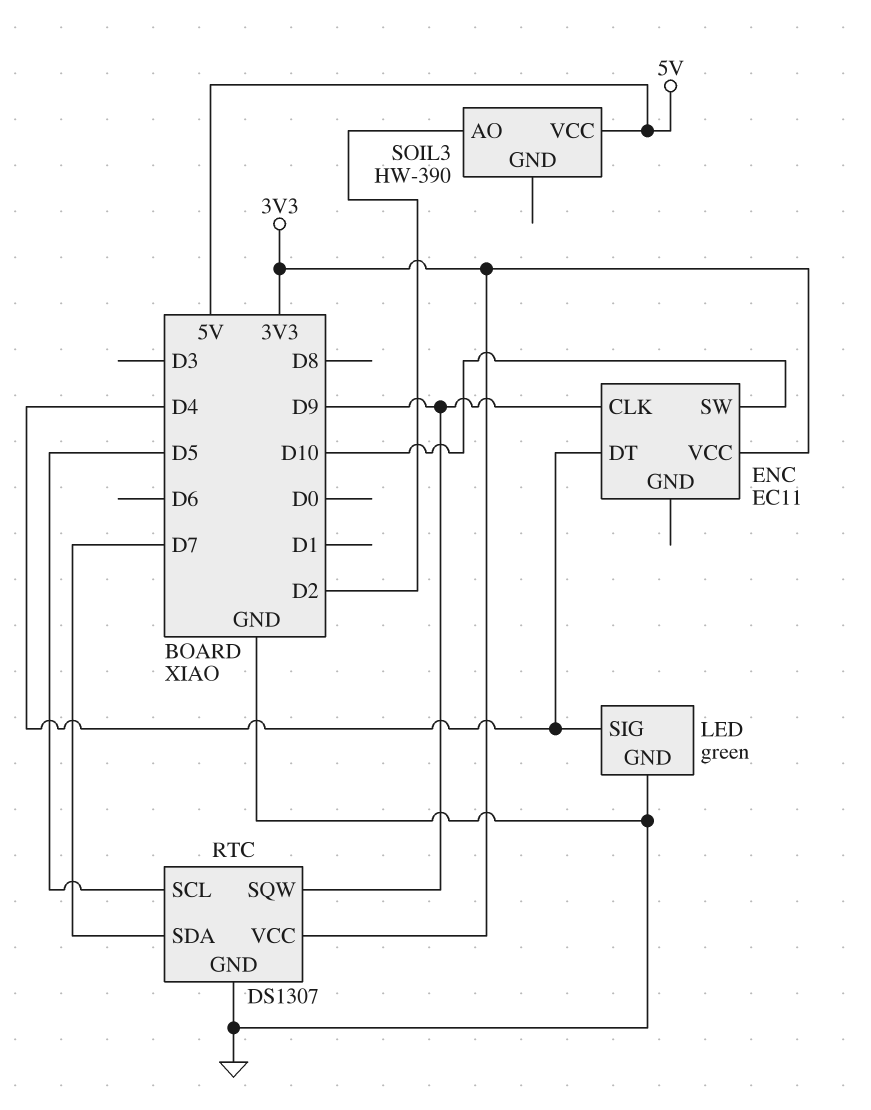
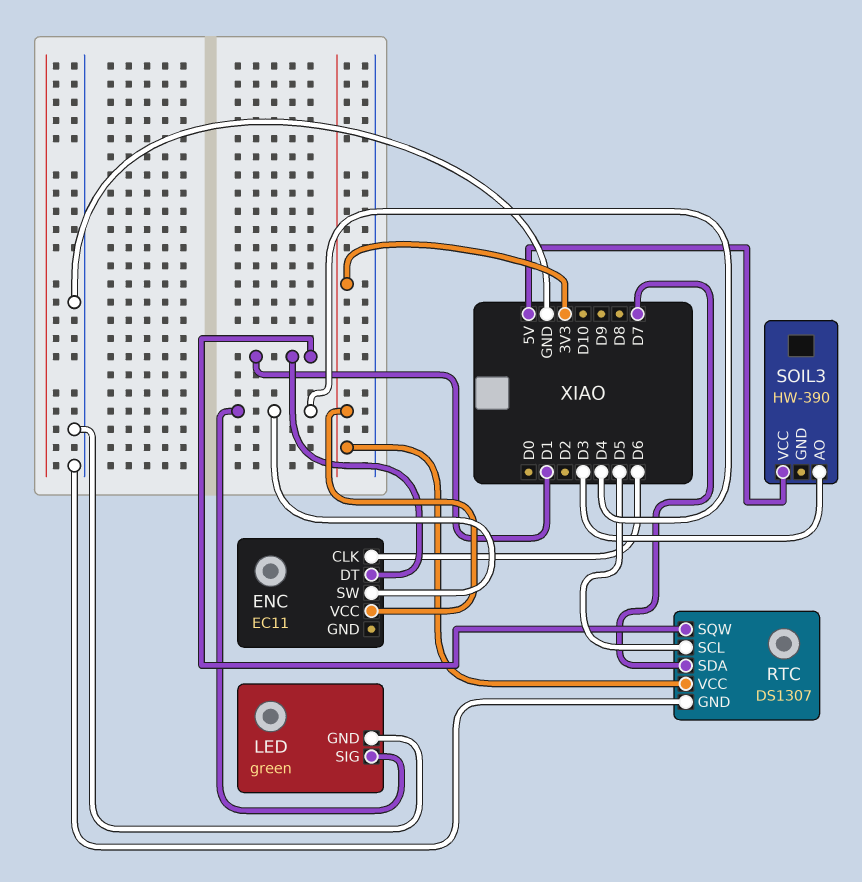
ENC pin CLK: D9 -> D6
ENC pin DT: D4 -> D1
ENC pin SW: D10 -> D4
RTC pin SQW: D9 -> D1
SOIL3 pin AO: D2 -> D3

